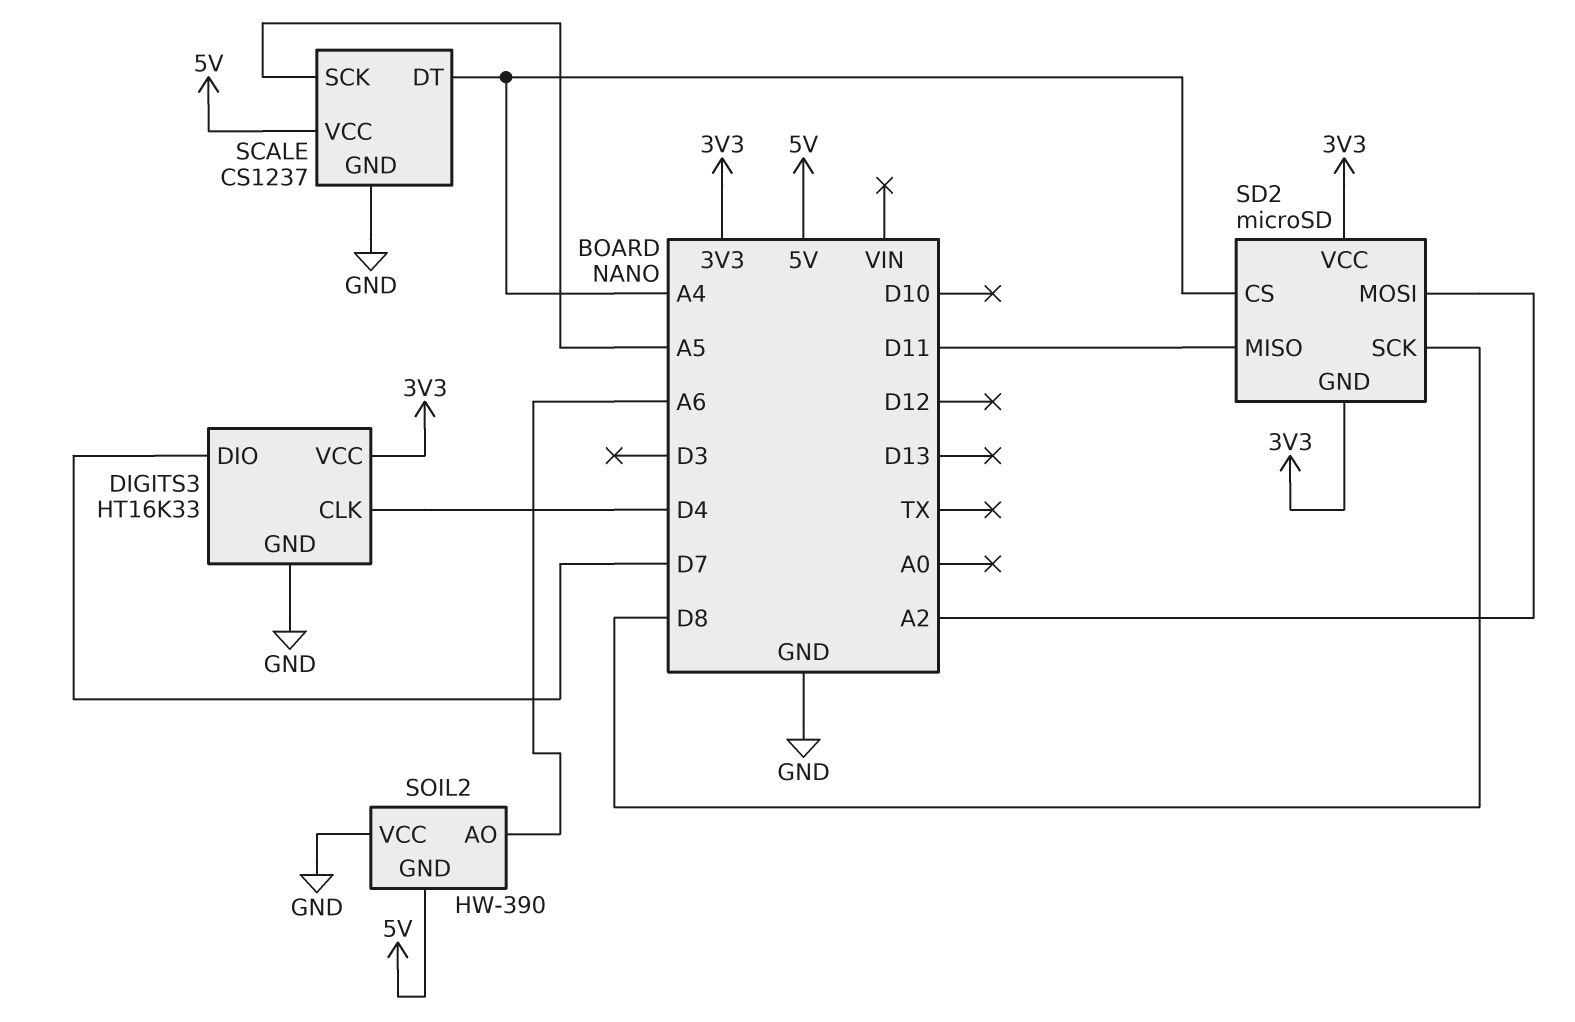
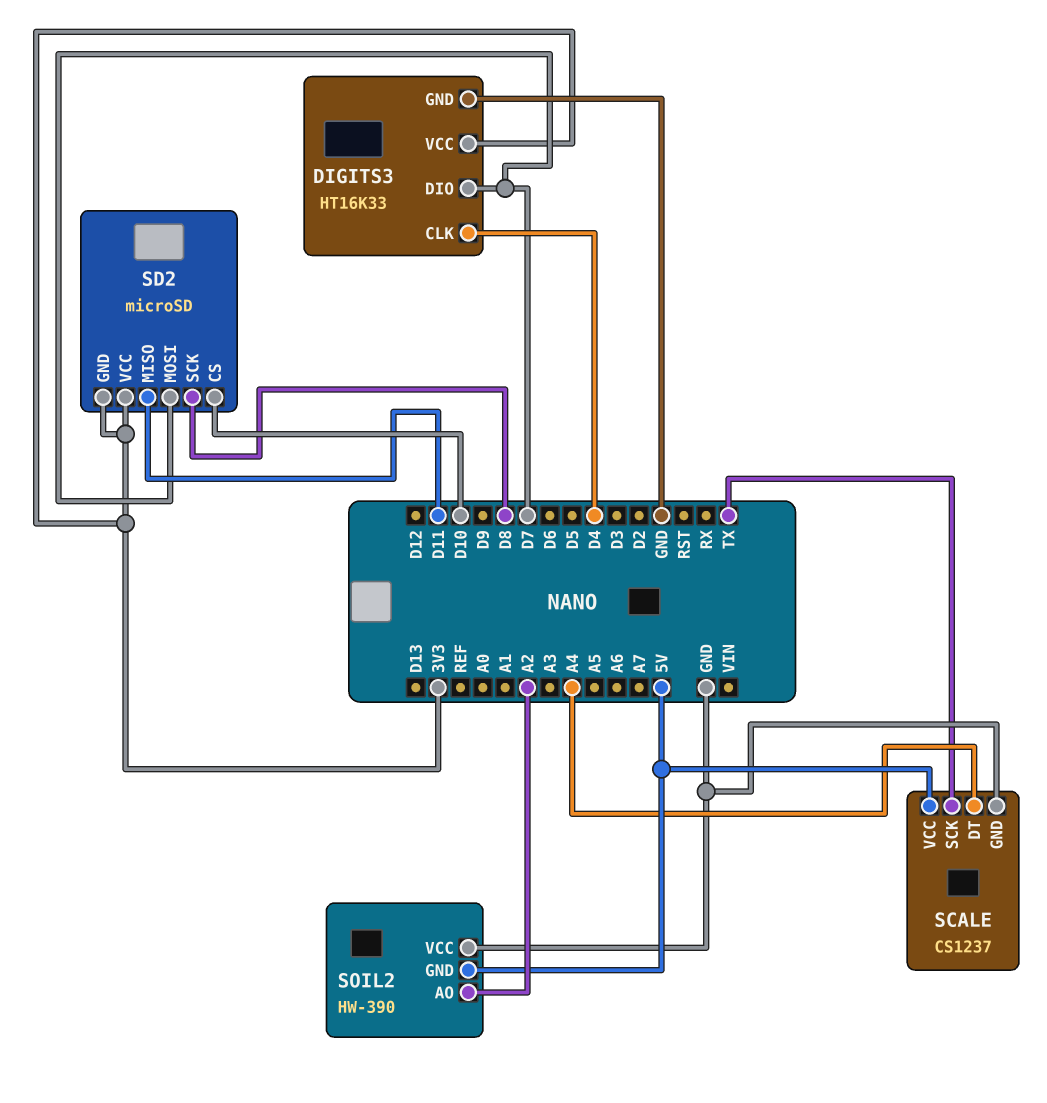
SCALE pin SCK: A5 -> TX
SD2 pin CS: A4 -> D10
SD2 pin MOSI: A2 -> D7
SOIL2 pin AO: A6 -> A2

